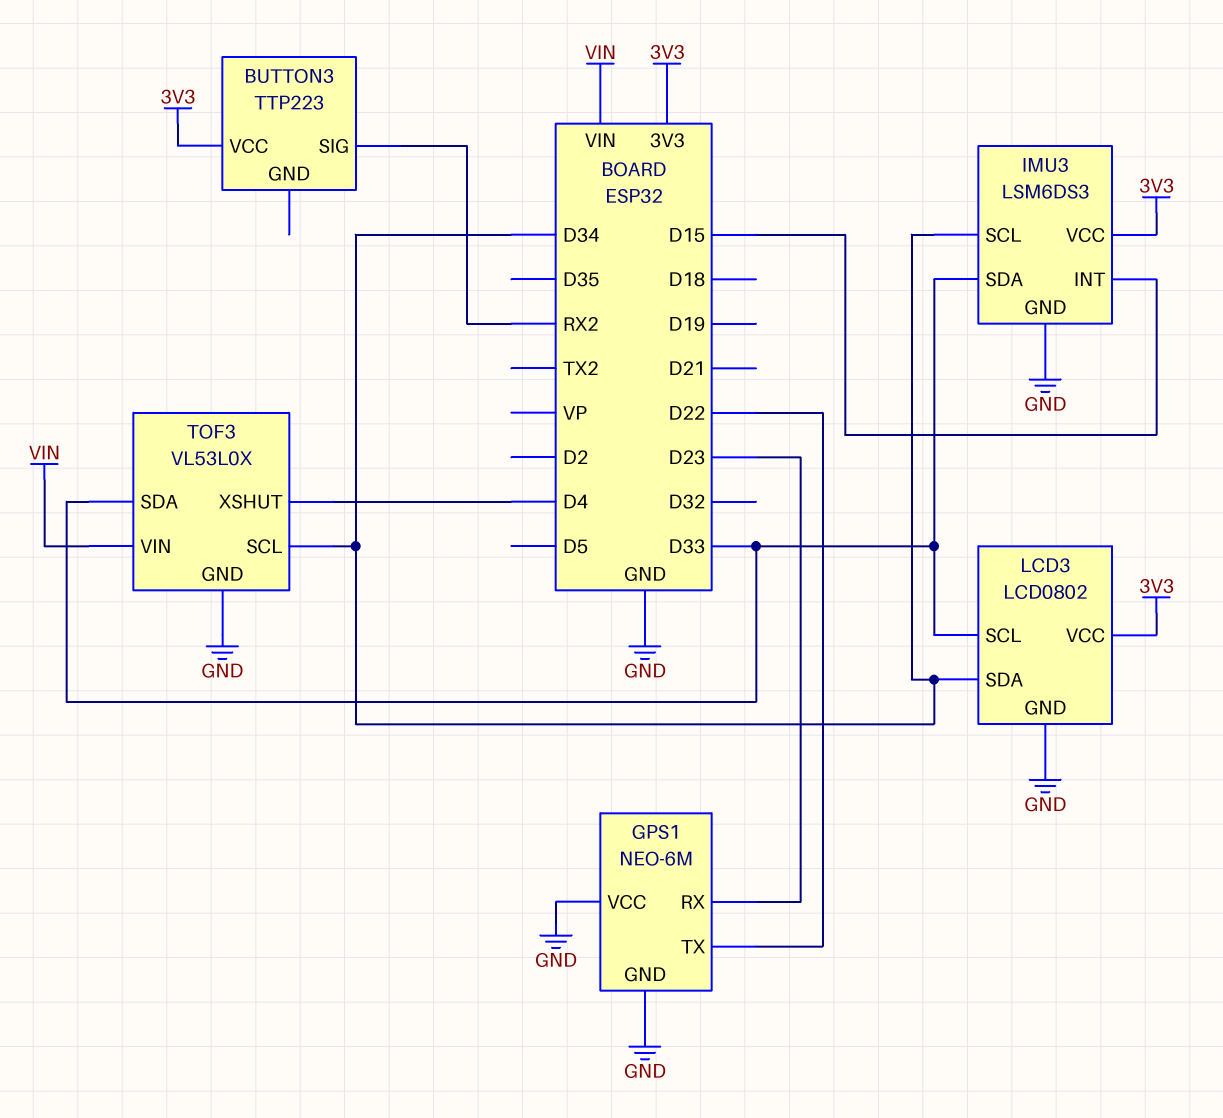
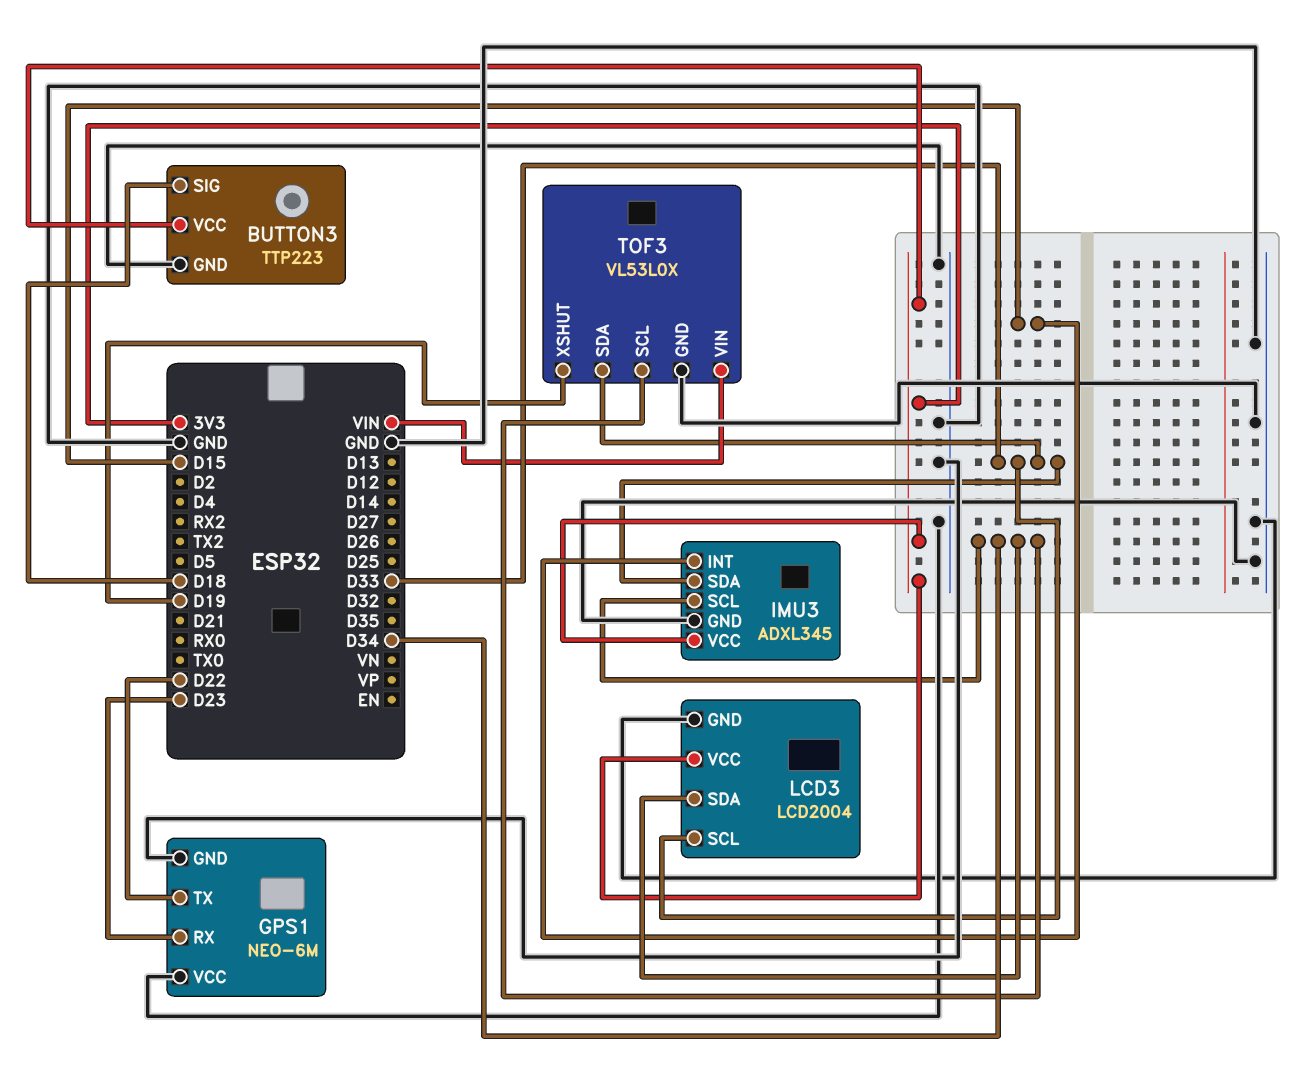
BUTTON3 pin GND: none -> GND
BUTTON3 pin SIG: RX2 -> D18
IMU3: LSM6DS3 -> ADXL345
LCD3: LCD0802 -> LCD2004
TOF3 pin XSHUT: D4 -> D19

